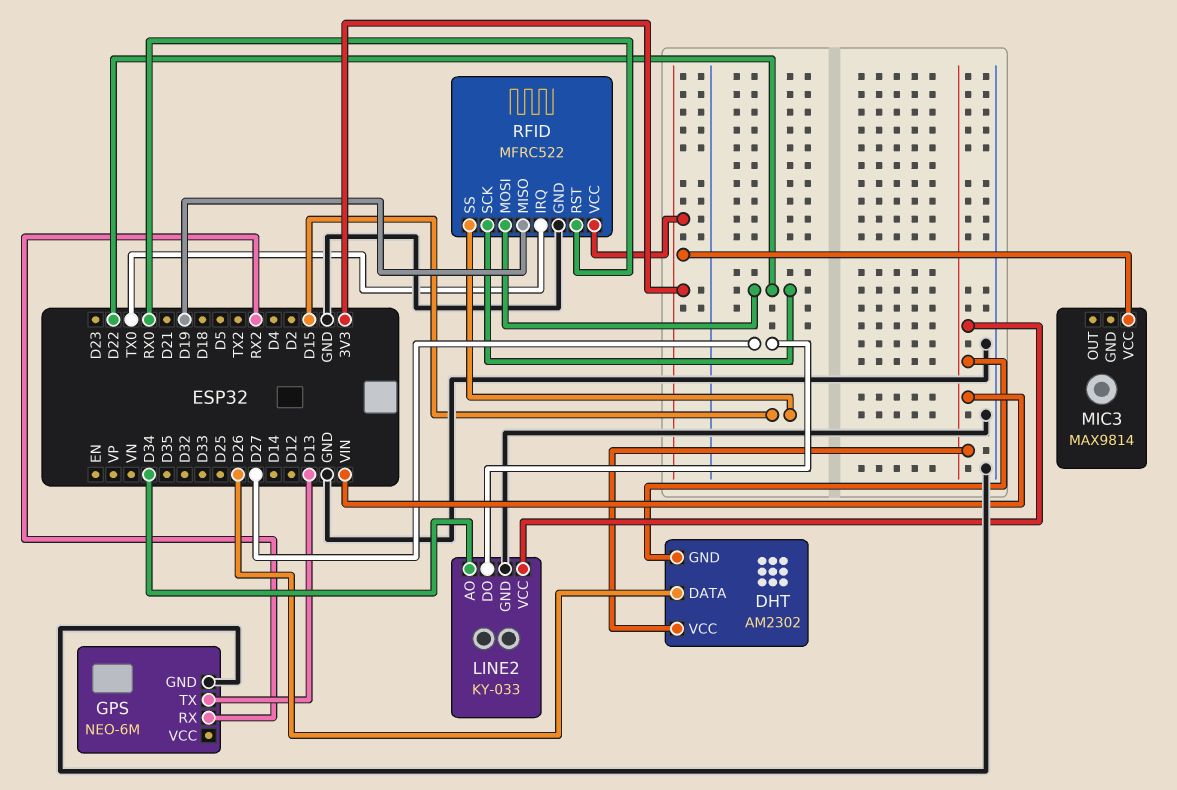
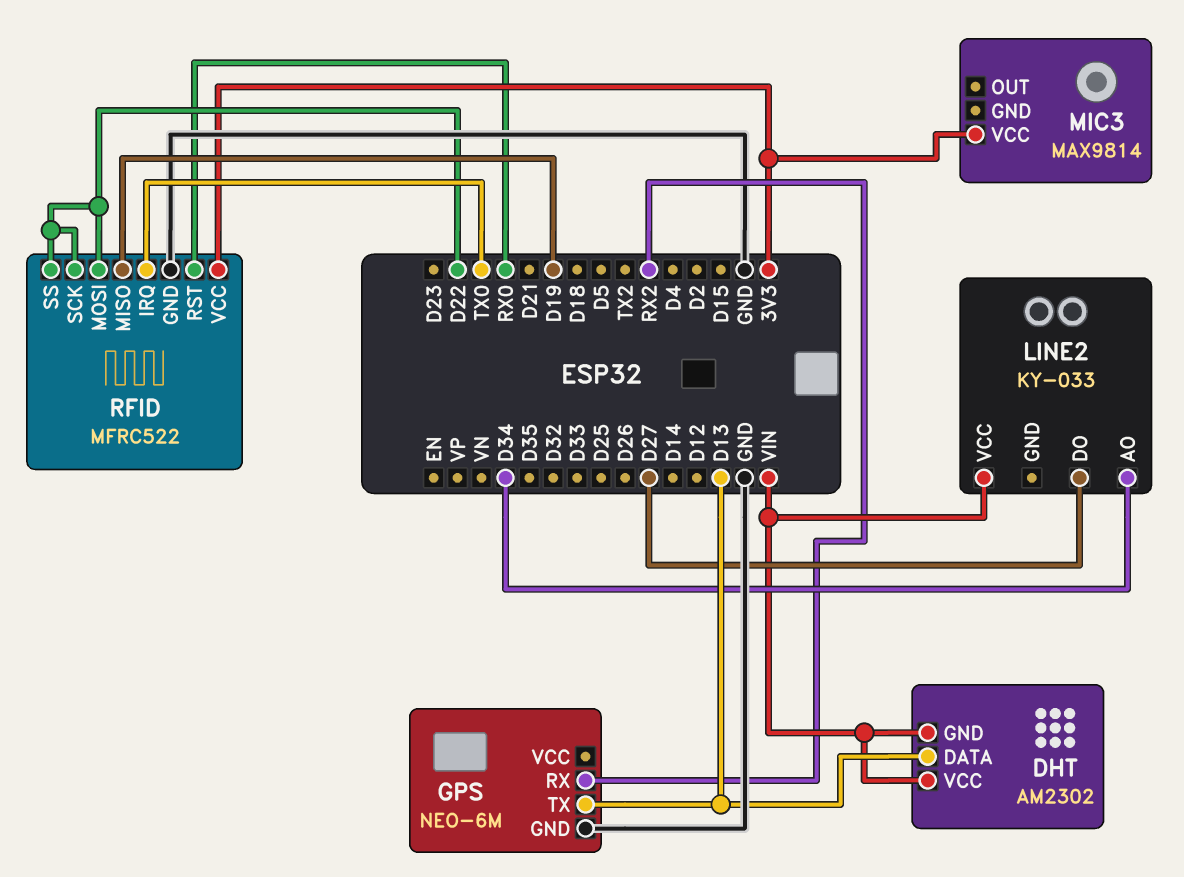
DHT pin DATA: D26 -> D13
LINE2 pin GND: GND -> none
RFID pin SS: D15 -> D22

